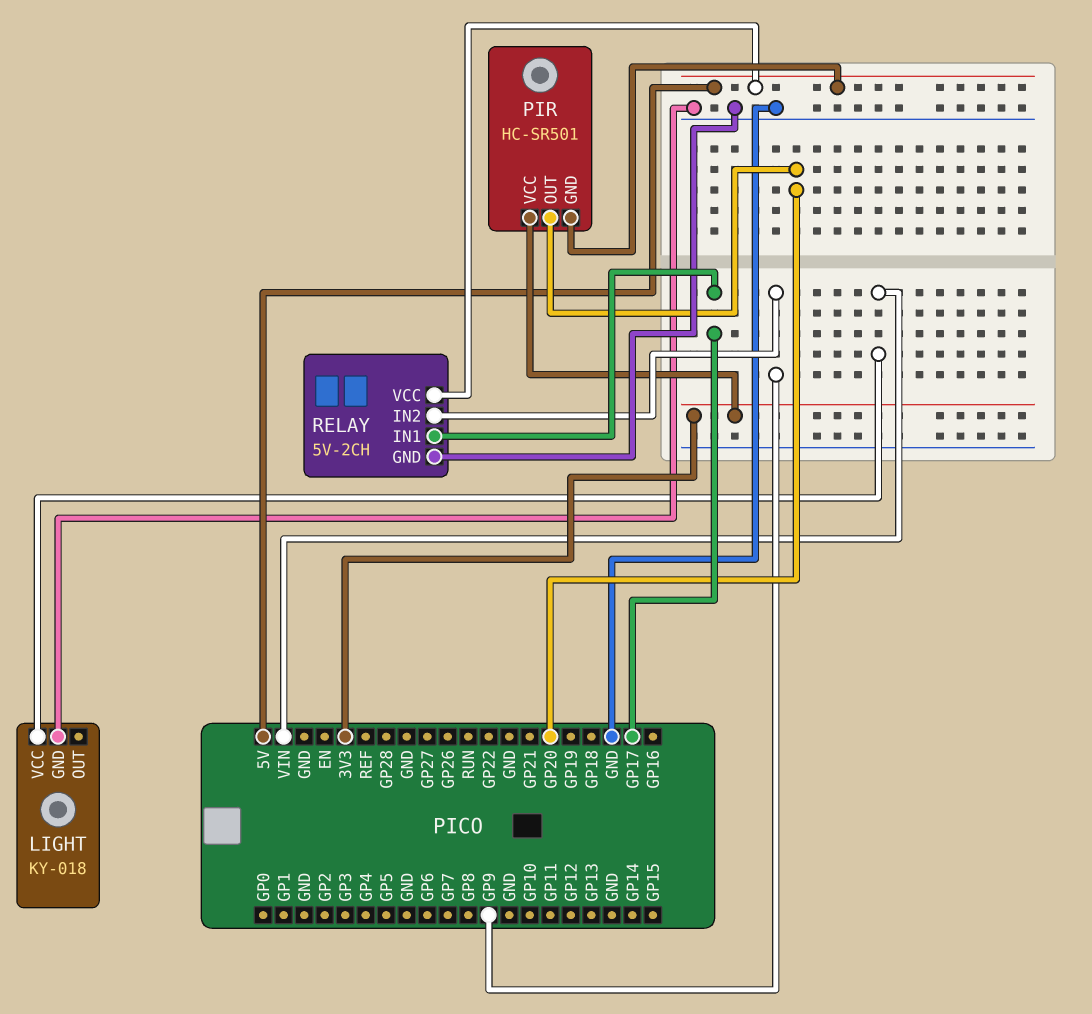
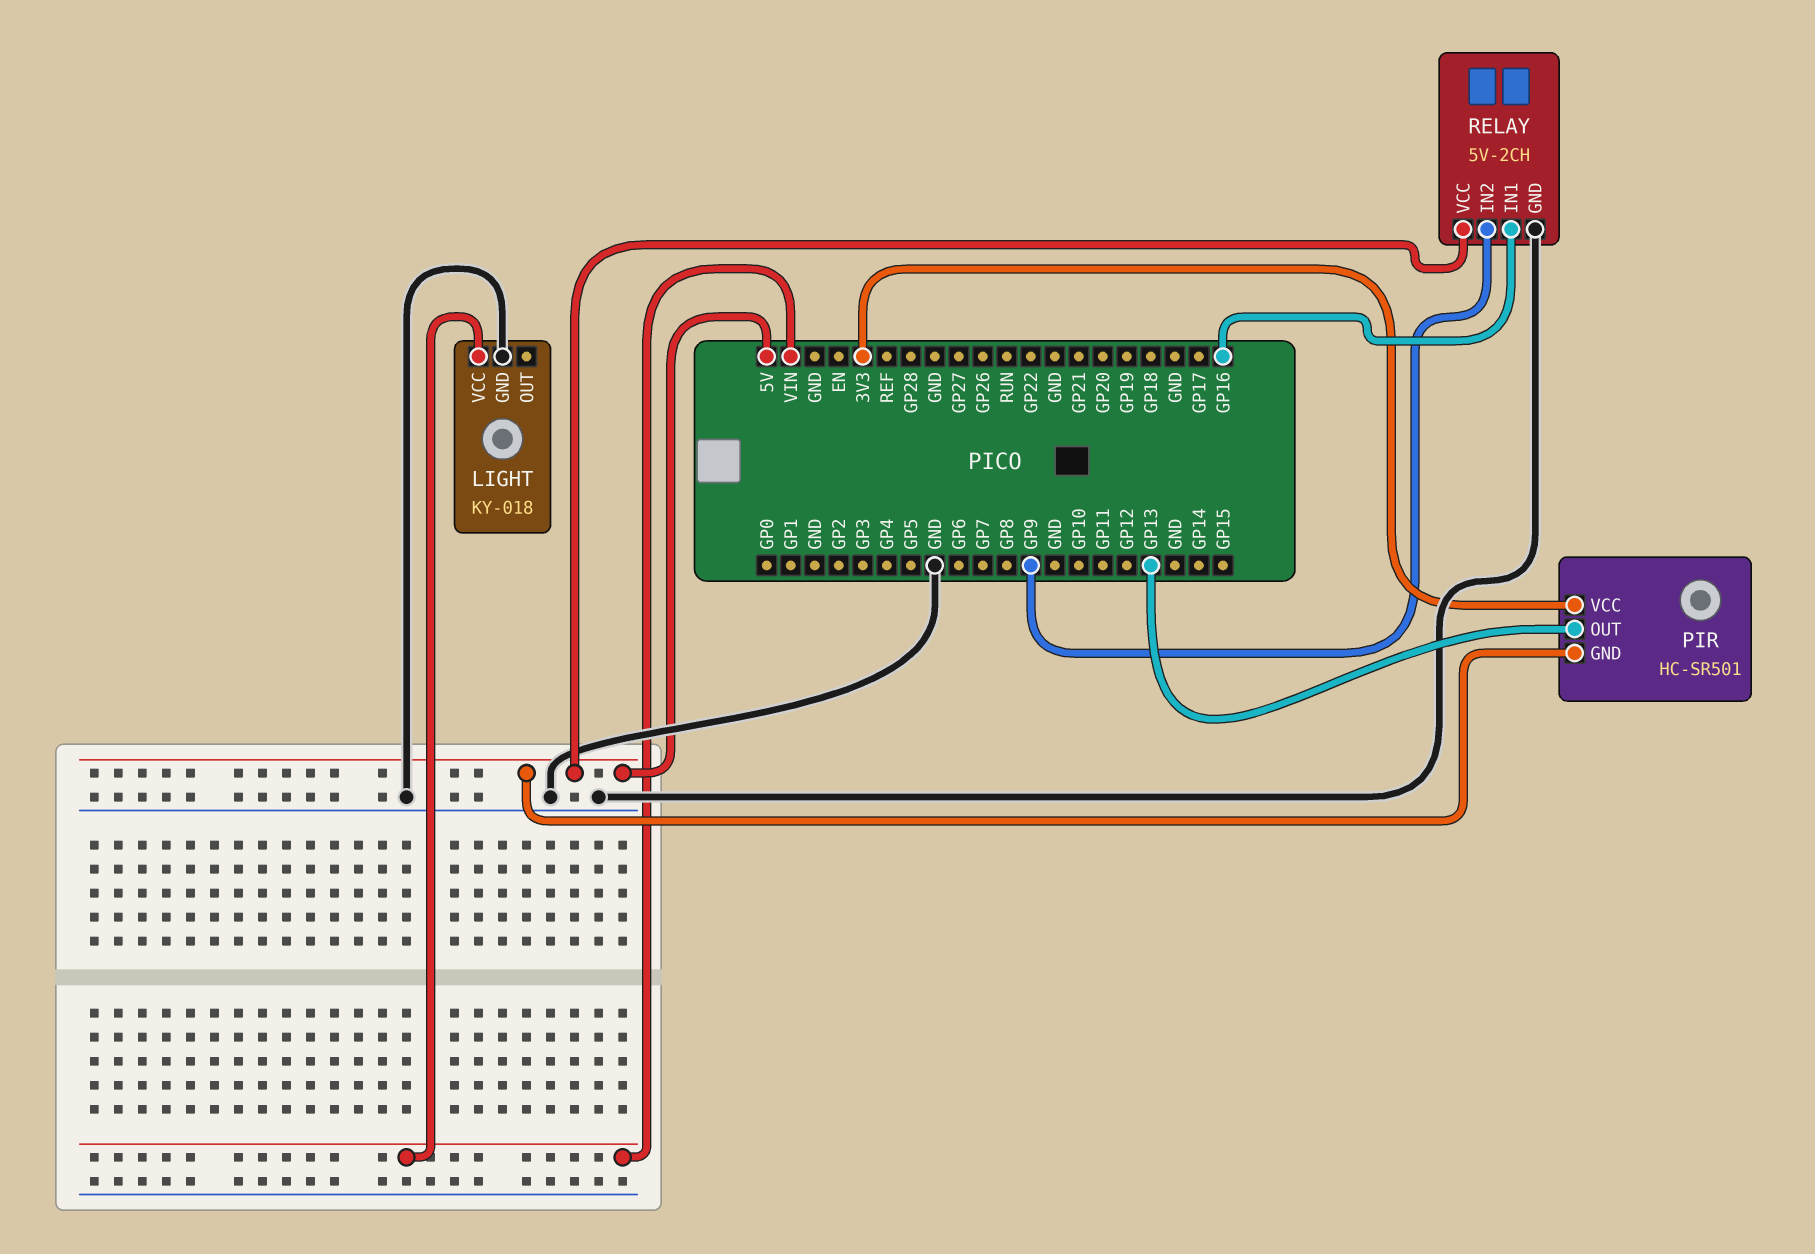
PIR pin OUT: GP20 -> GP13
RELAY pin IN1: GP17 -> GP16

